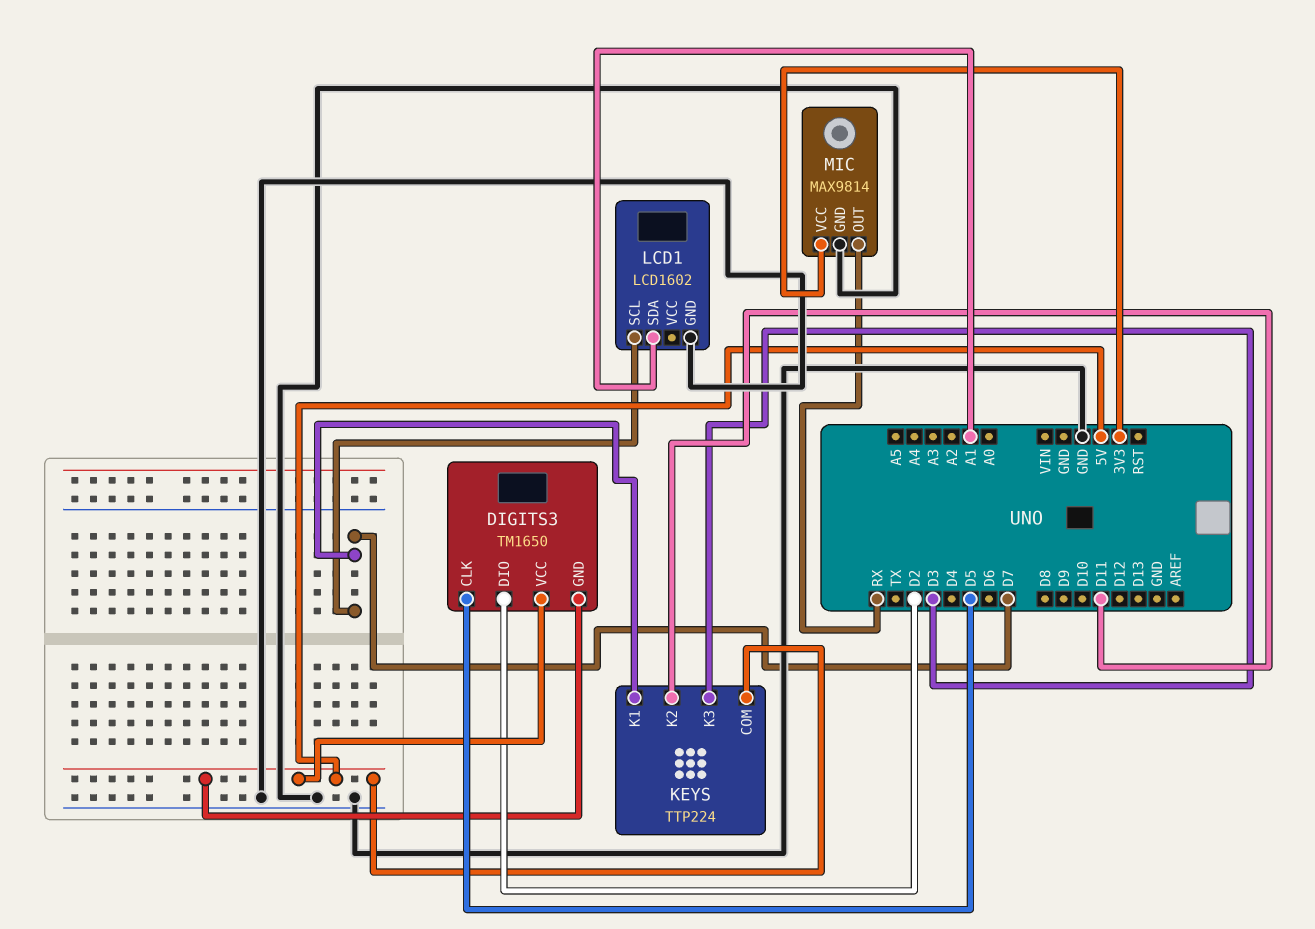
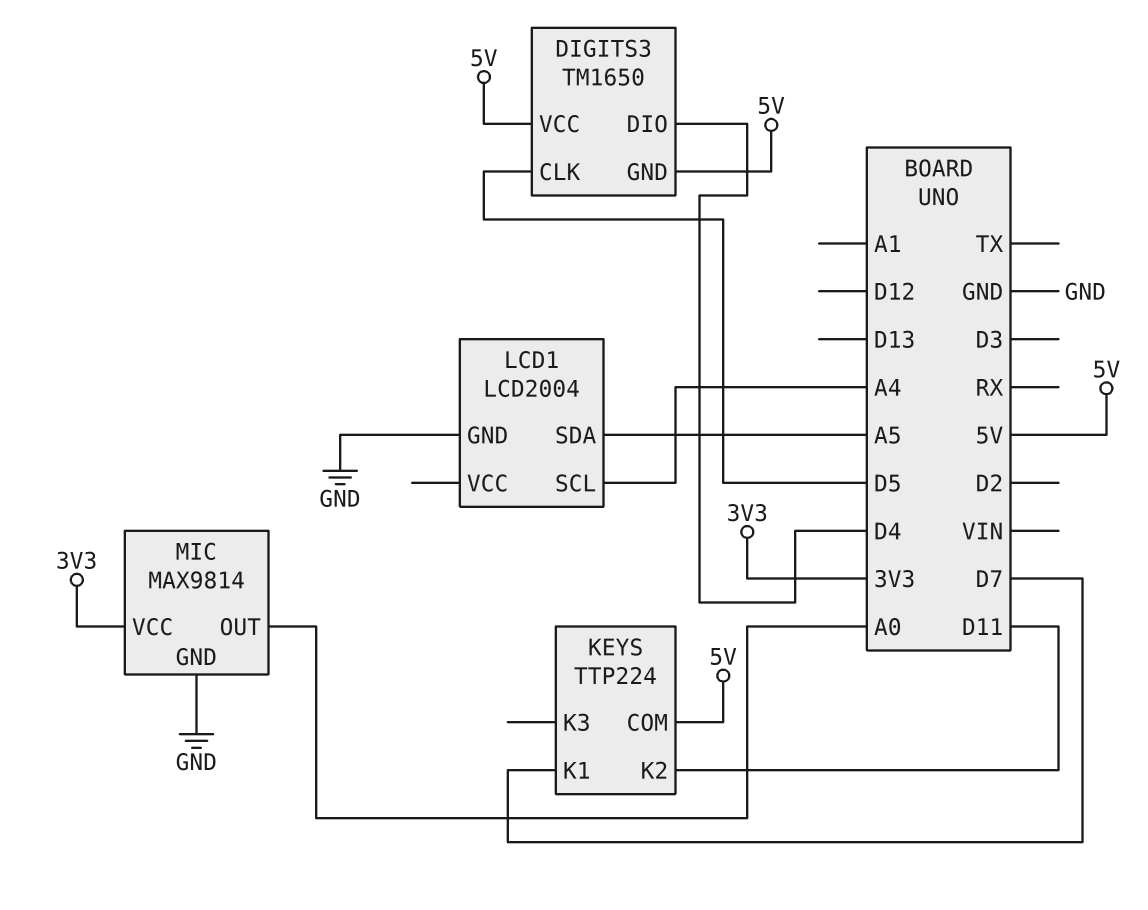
DIGITS3 pin DIO: D2 -> D4
KEYS pin K3: D3 -> none
LCD1: LCD1602 -> LCD2004
LCD1 pin SCL: D7 -> A4
LCD1 pin SDA: A1 -> A5
MIC pin OUT: RX -> A0

